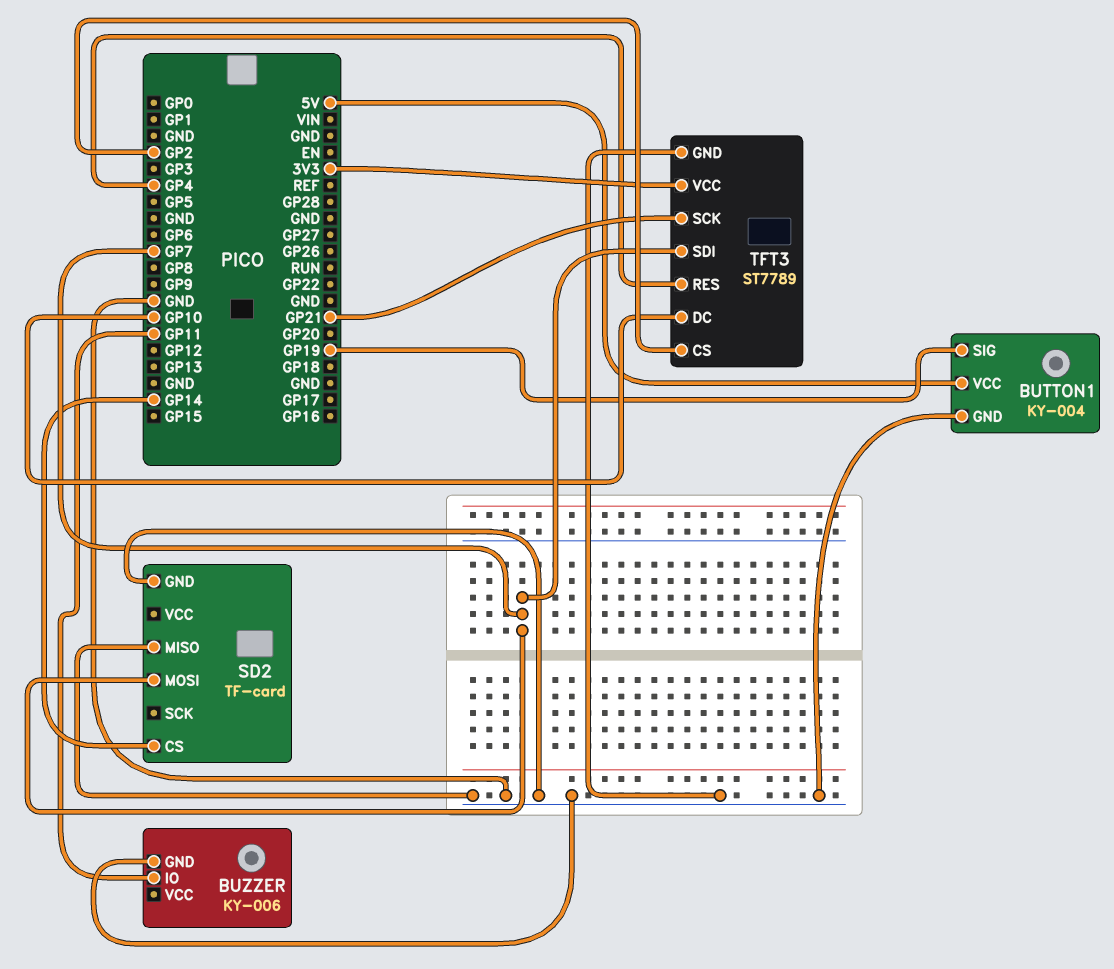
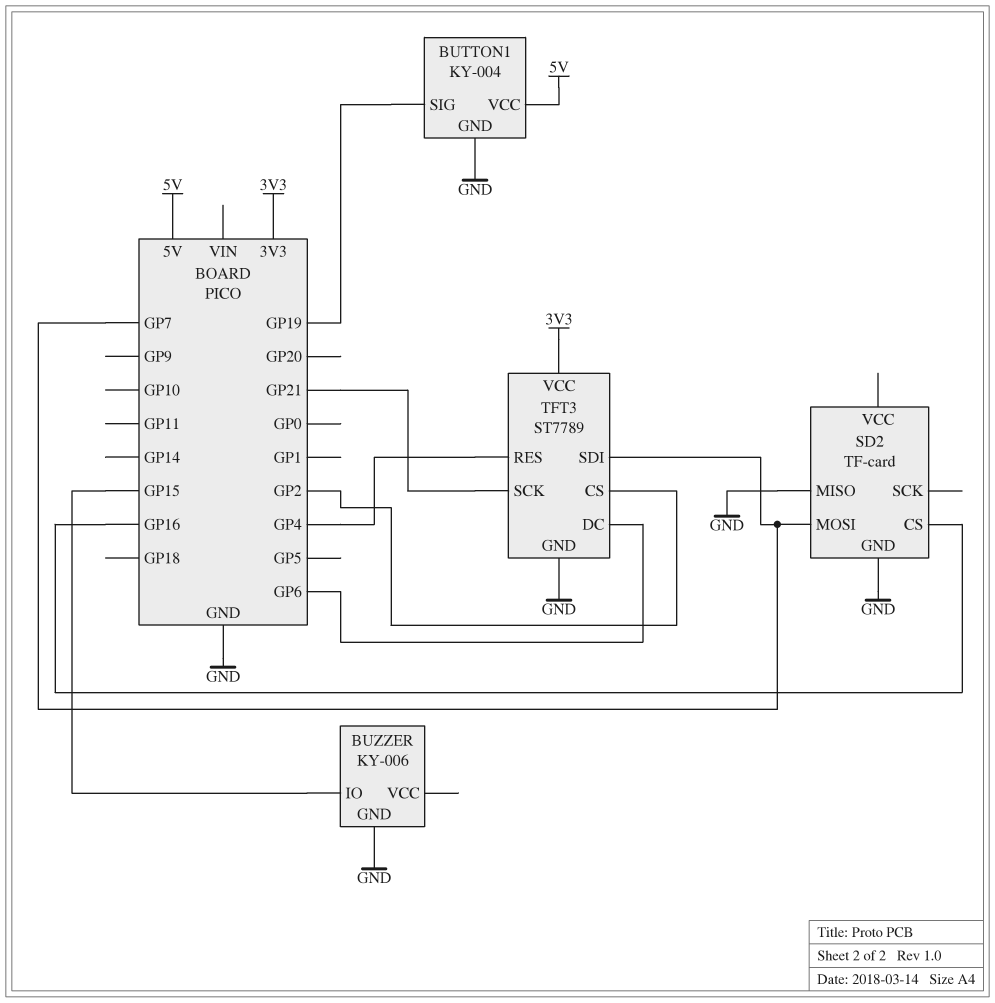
BUZZER pin IO: GP11 -> GP15
SD2 pin CS: GP14 -> GP16
TFT3 pin DC: GP10 -> GP6

